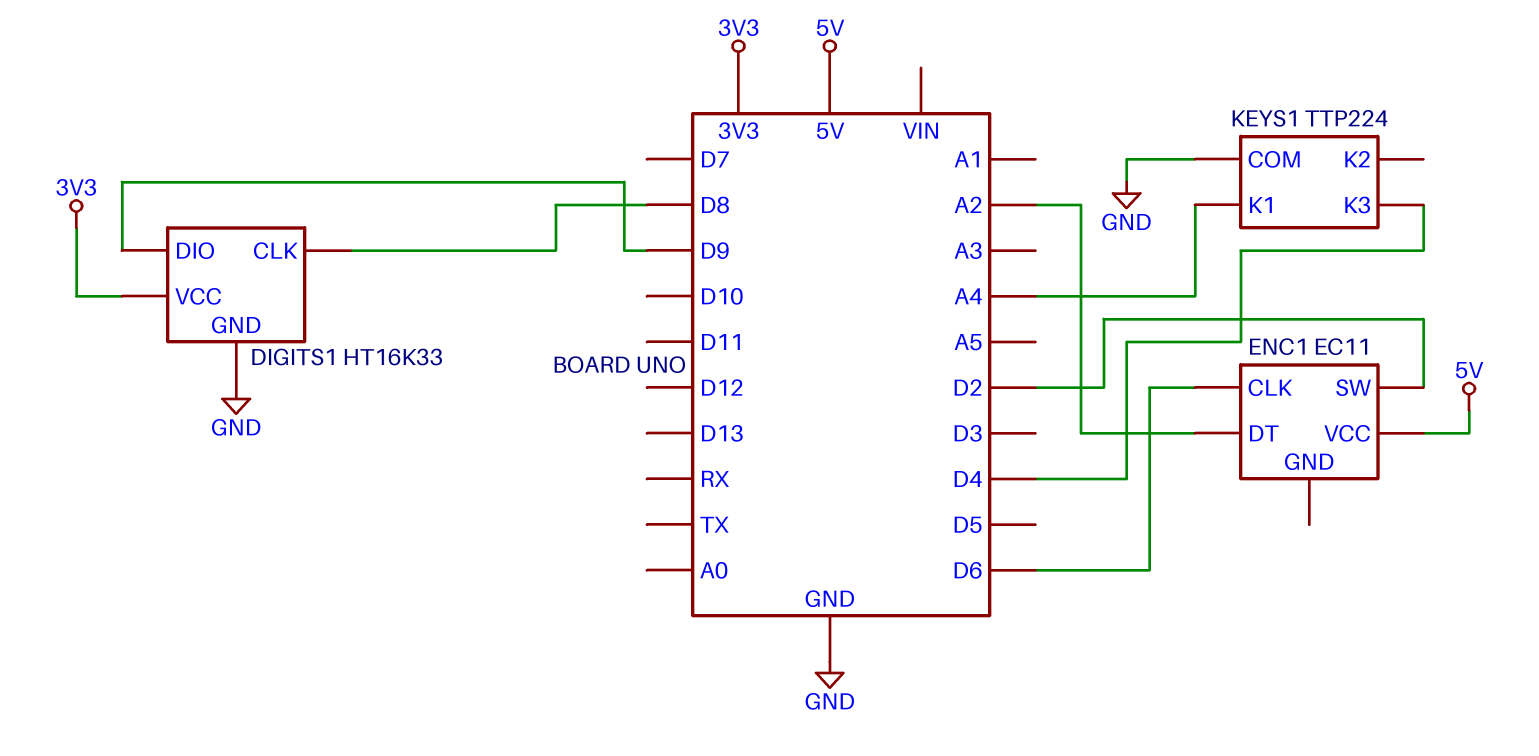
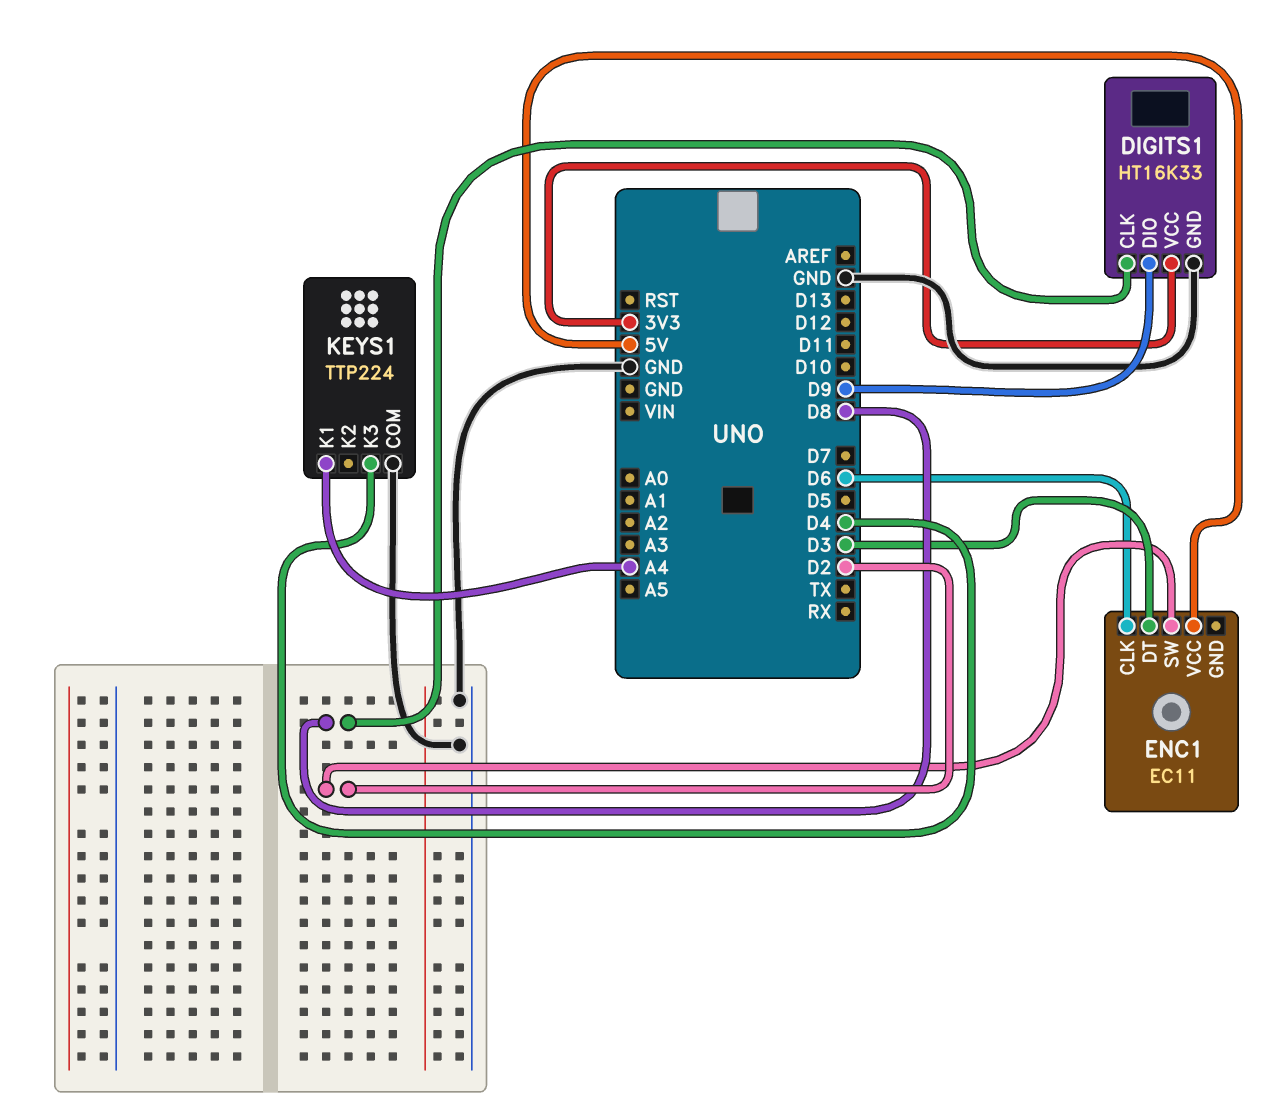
ENC1 pin DT: A2 -> D3

